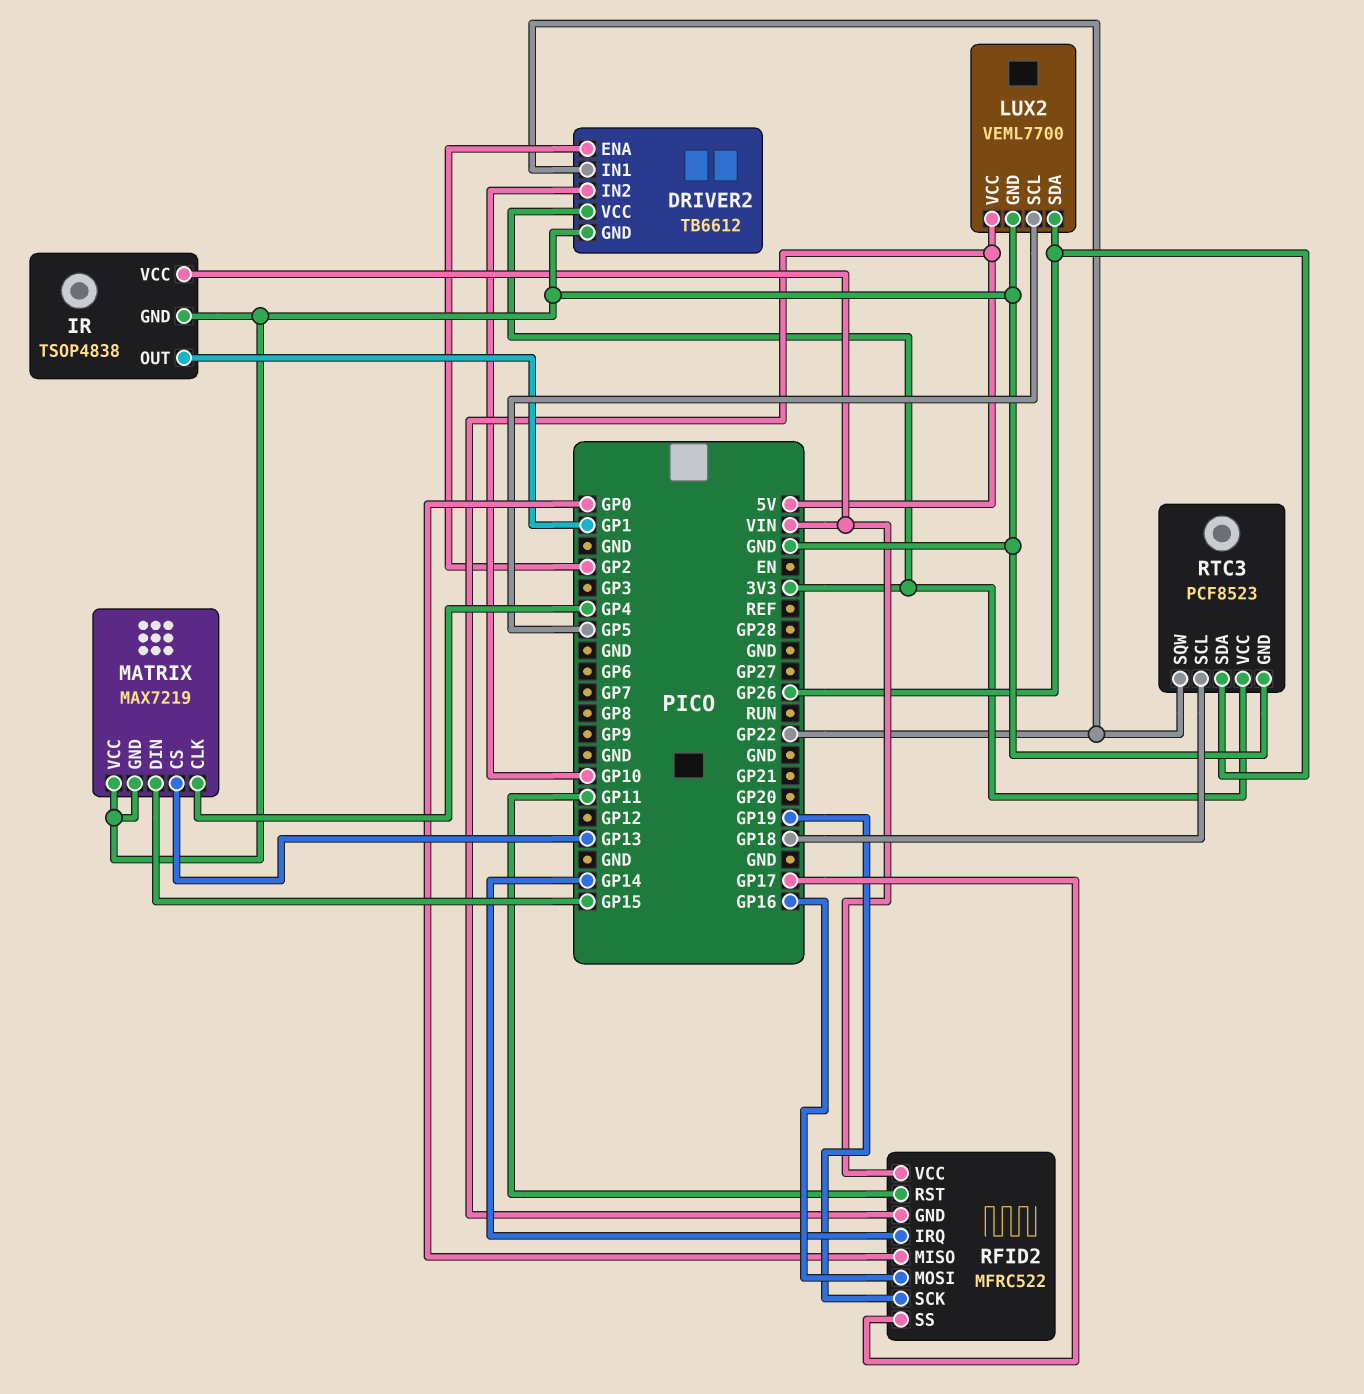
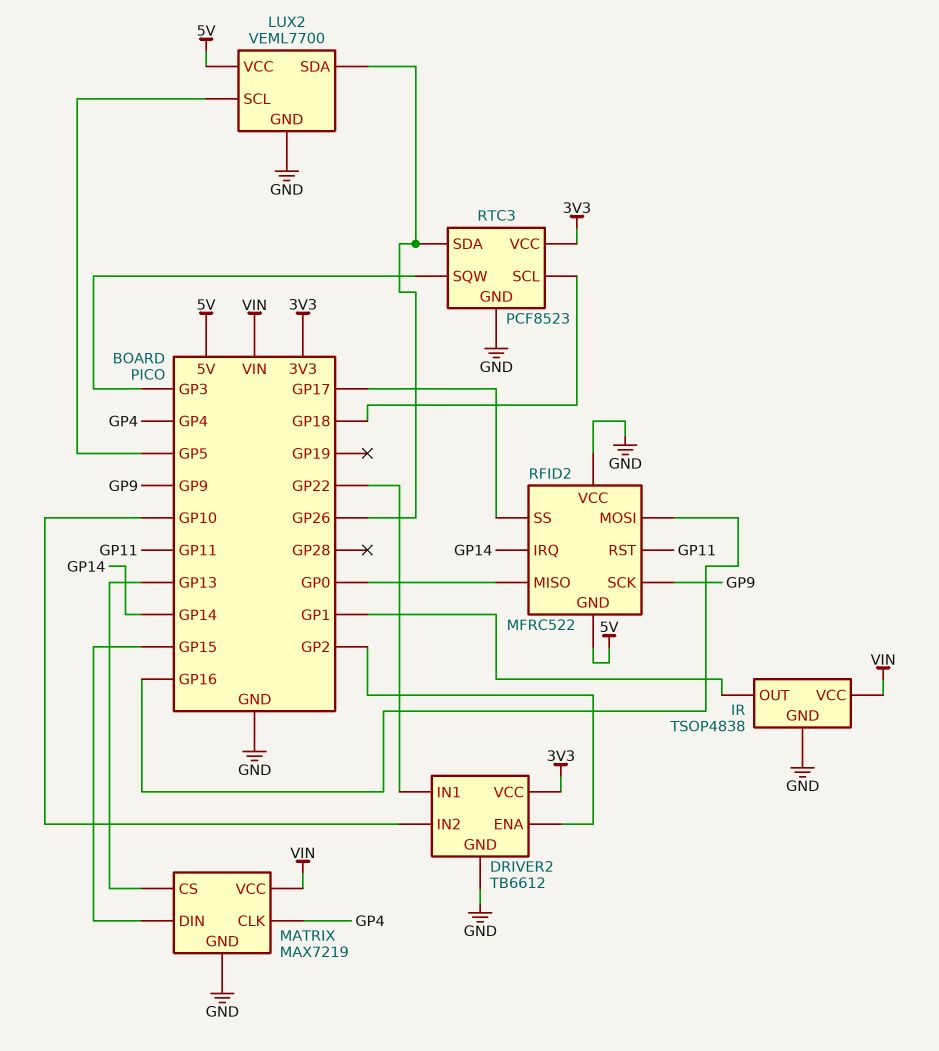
MATRIX pin VCC: GND -> VIN
RFID2 pin SCK: GP19 -> GP9
RFID2 pin VCC: VIN -> GND
RTC3 pin SQW: GP22 -> GP3

